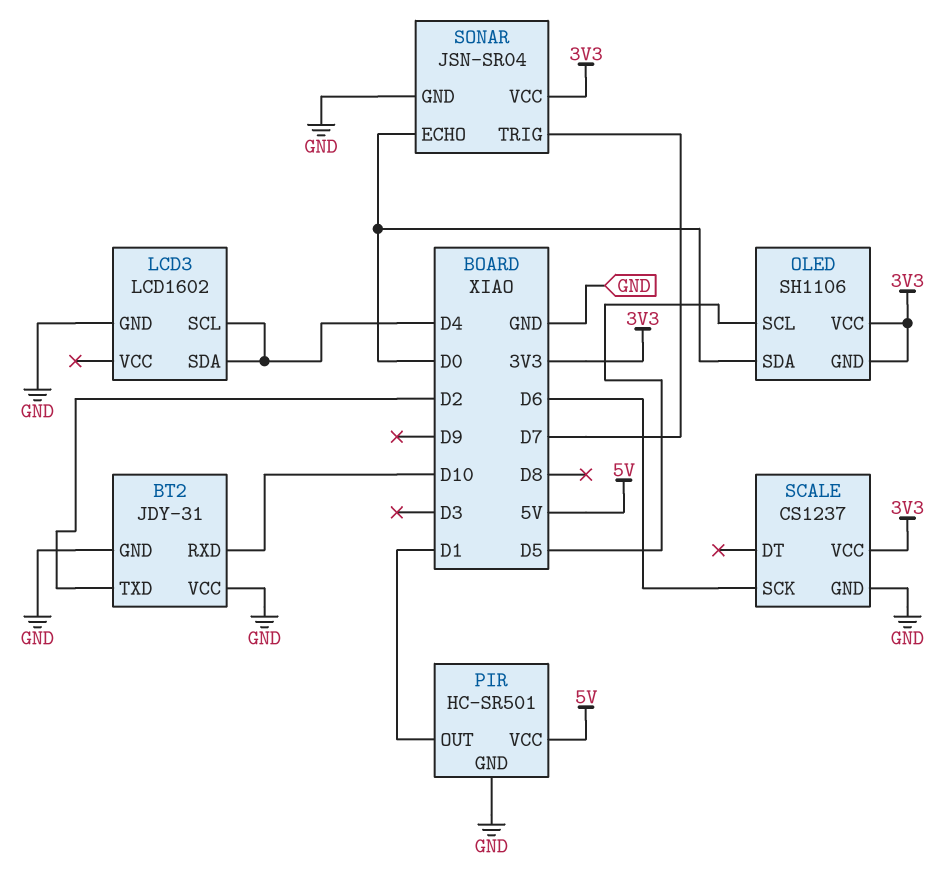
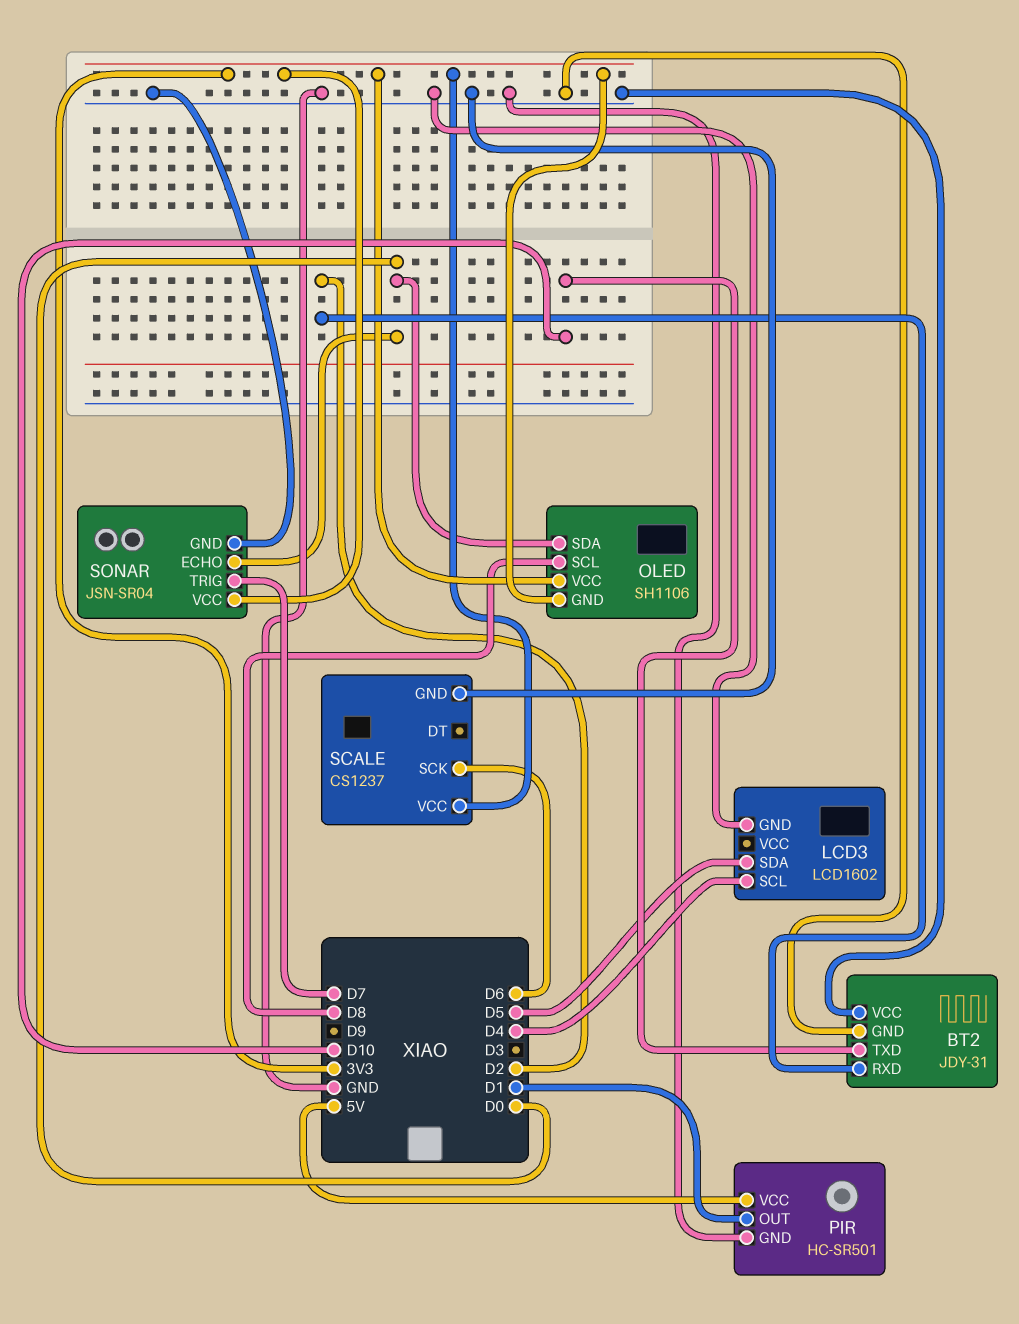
BT2 pin RXD: D10 -> D2
BT2 pin TXD: D2 -> D10
LCD3 pin SDA: D4 -> D5
OLED pin SCL: D5 -> D8

